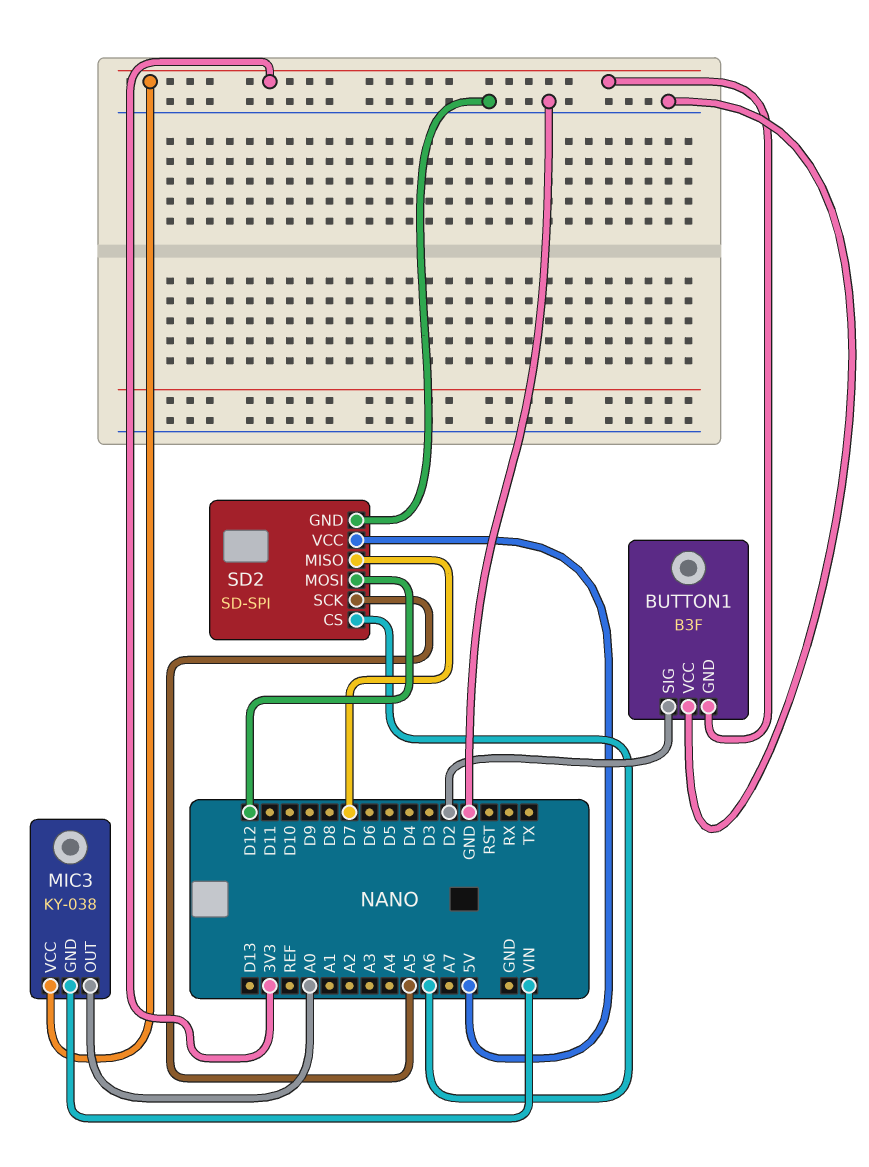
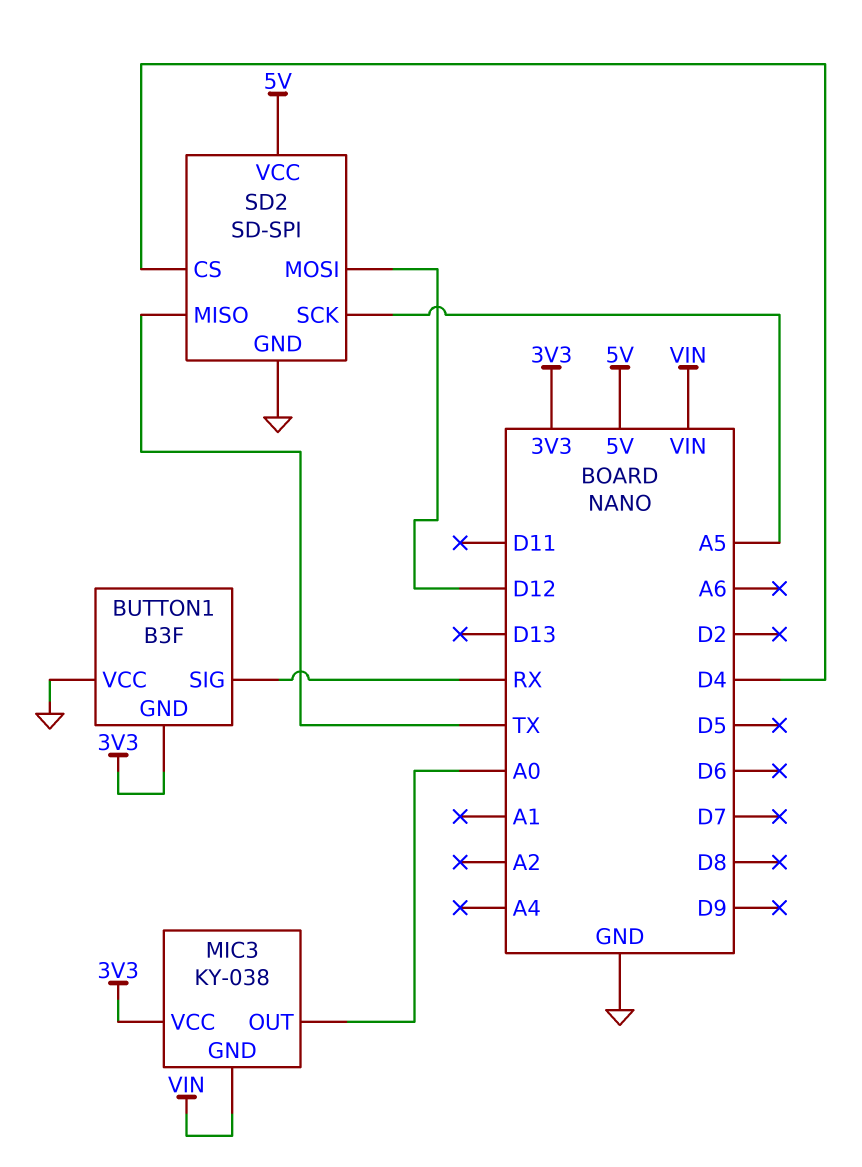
BUTTON1 pin SIG: D2 -> RX
SD2 pin CS: A6 -> D4
SD2 pin MISO: D7 -> TX

